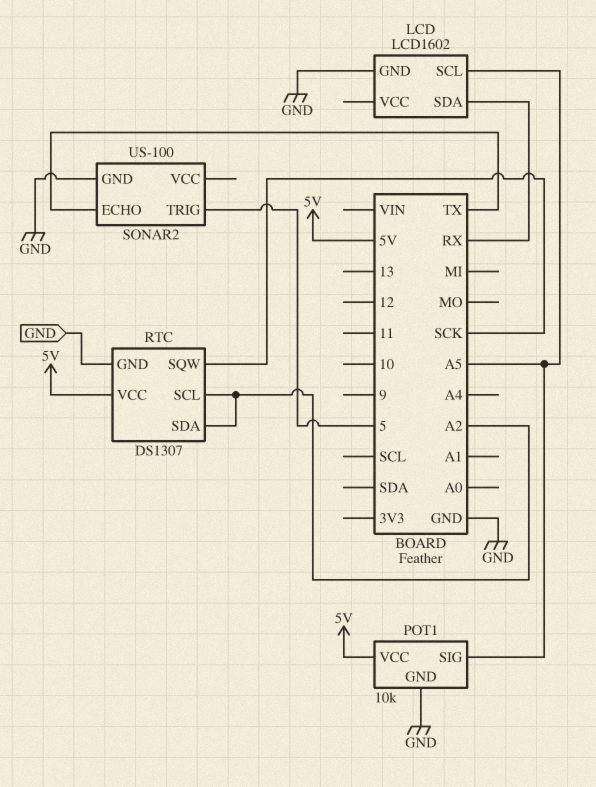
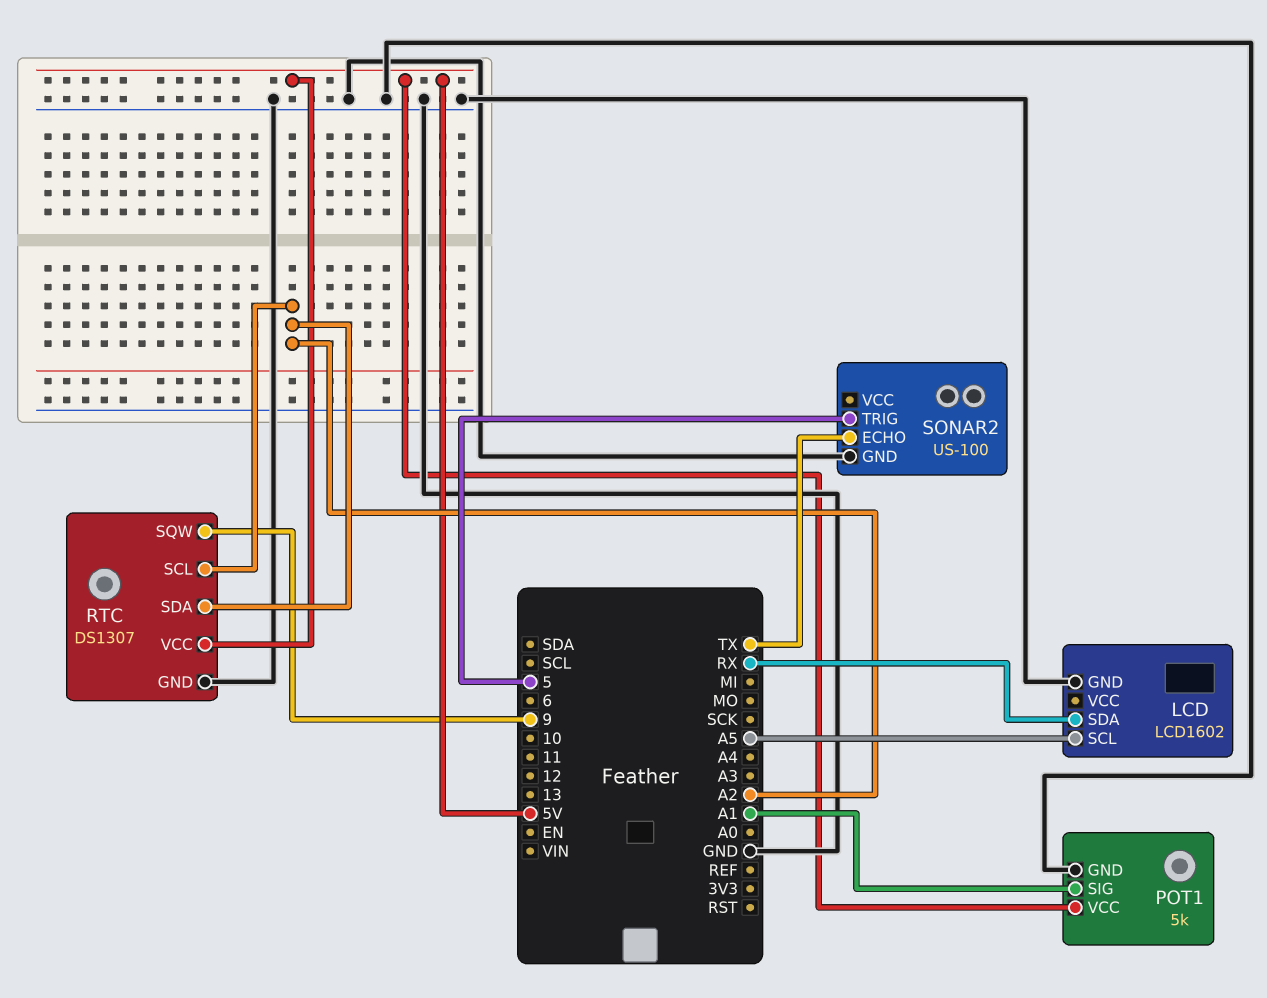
POT1: 10k -> 5k
POT1 pin SIG: A5 -> A1
RTC pin SQW: SCK -> 9

